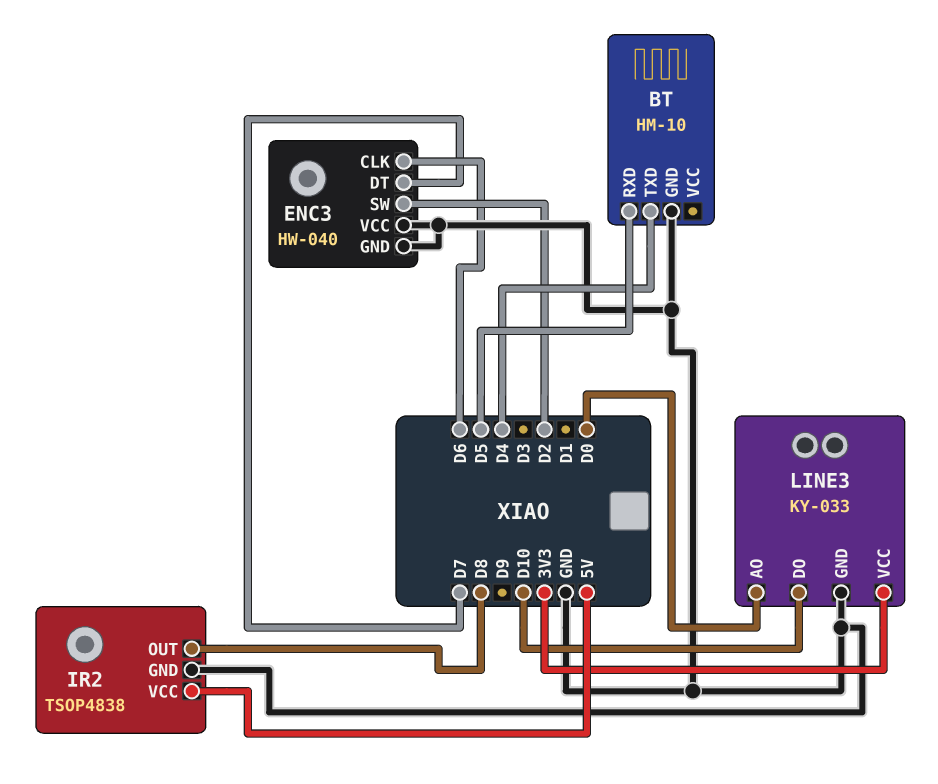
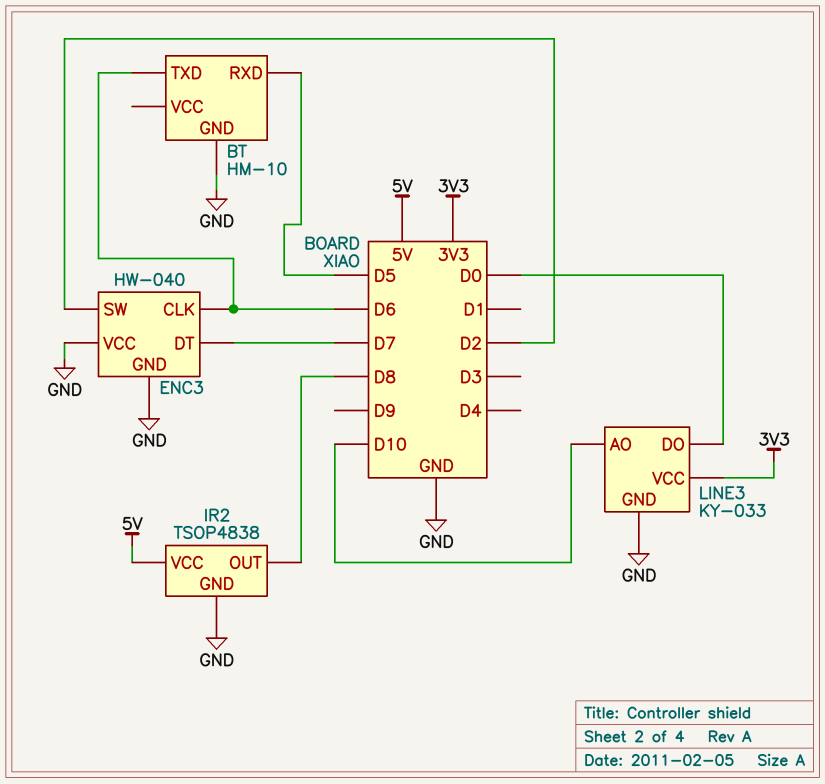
BT pin TXD: D4 -> D6
LINE3 pin AO: D0 -> D10
LINE3 pin DO: D10 -> D0

